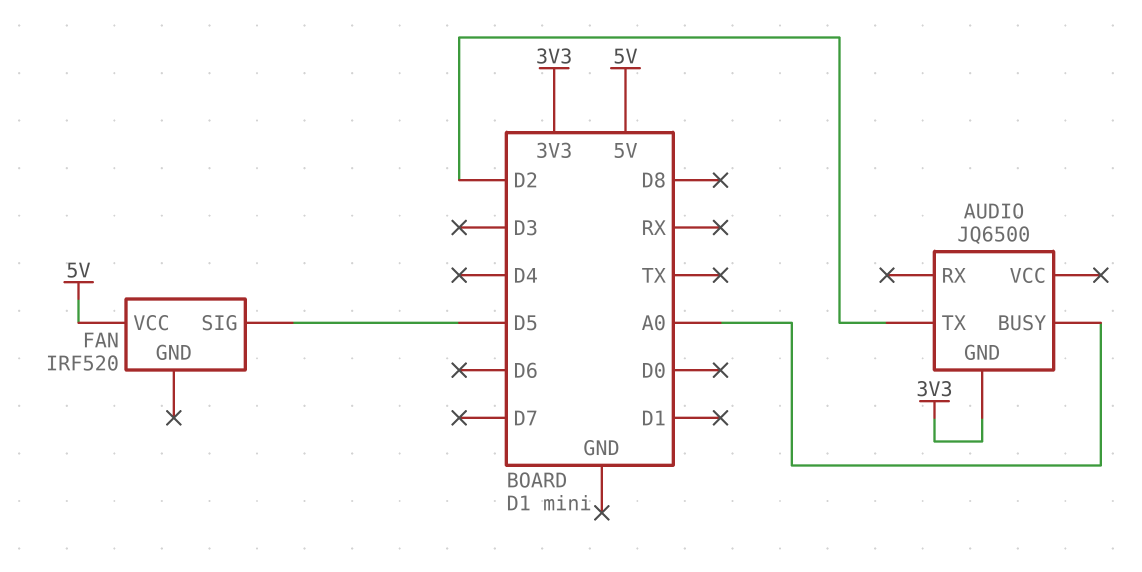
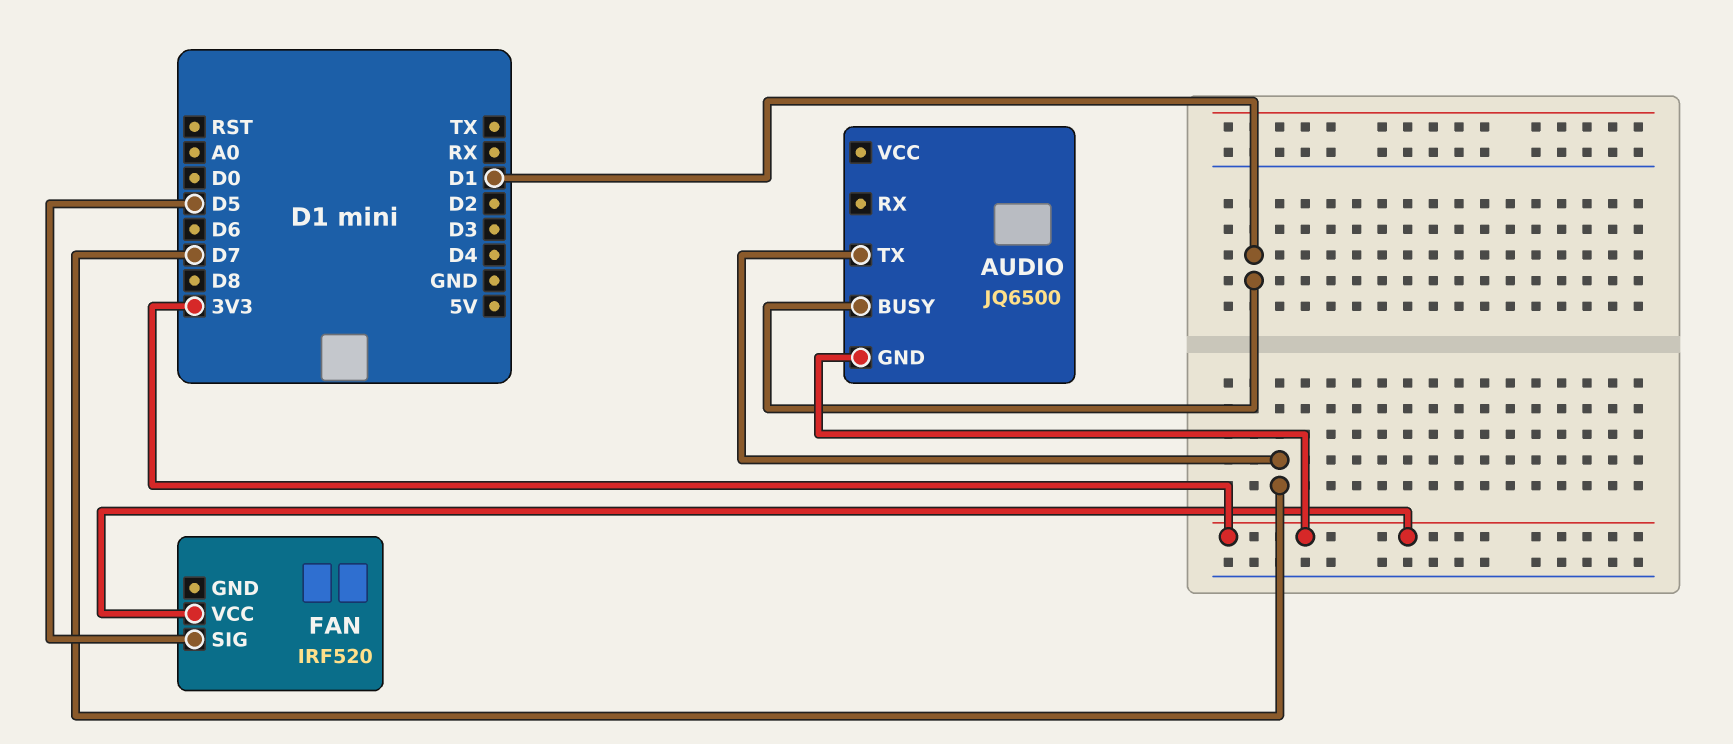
AUDIO pin BUSY: A0 -> D1
AUDIO pin TX: D2 -> D7
FAN pin VCC: 5V -> 3V3

